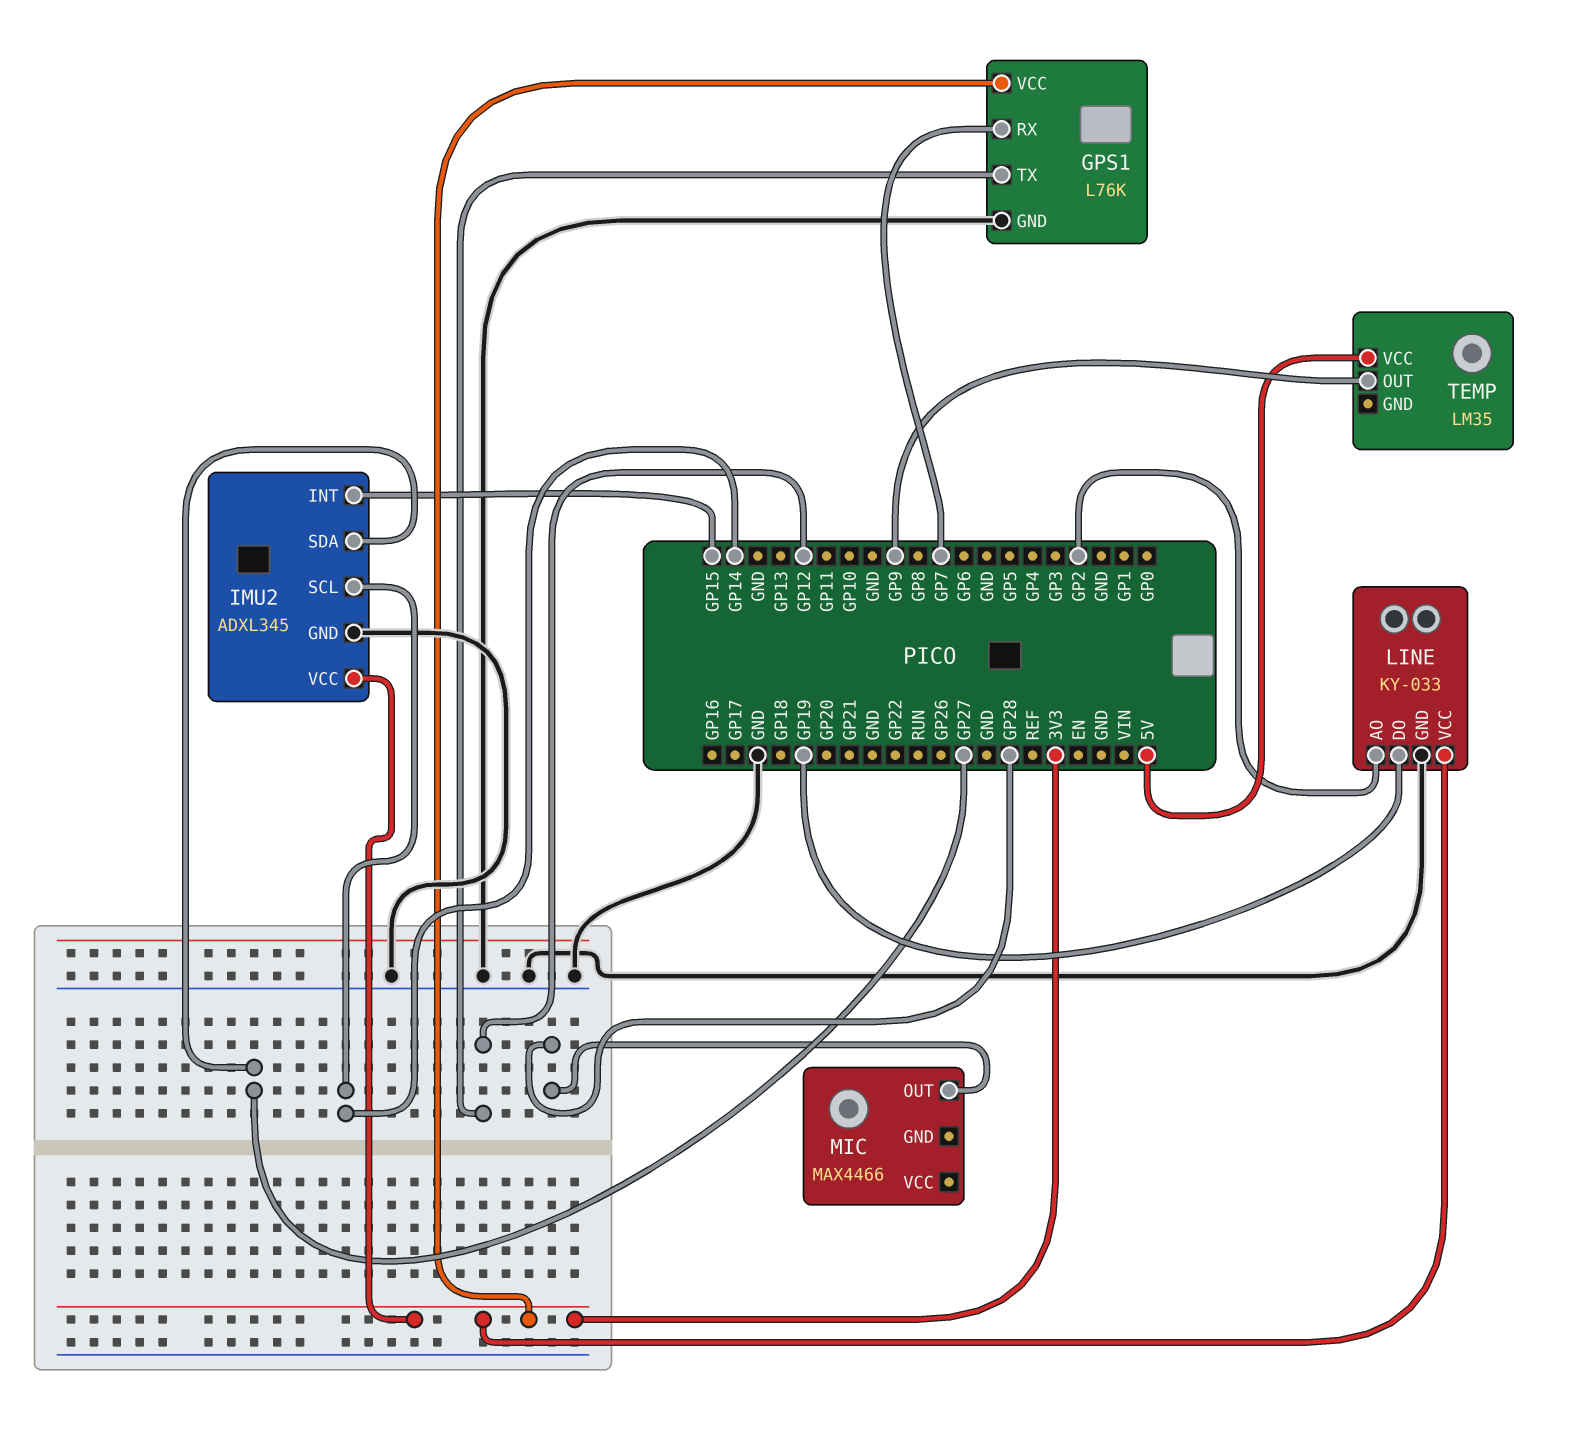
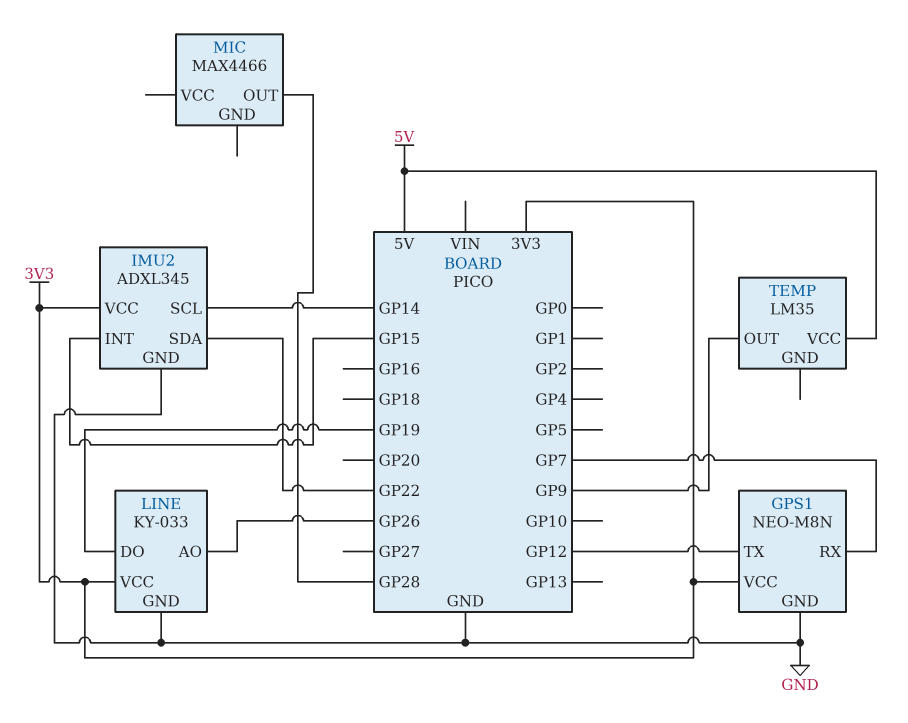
GPS1: L76K -> NEO-M8N
IMU2 pin SDA: GP27 -> GP22
LINE pin AO: GP2 -> GP26

